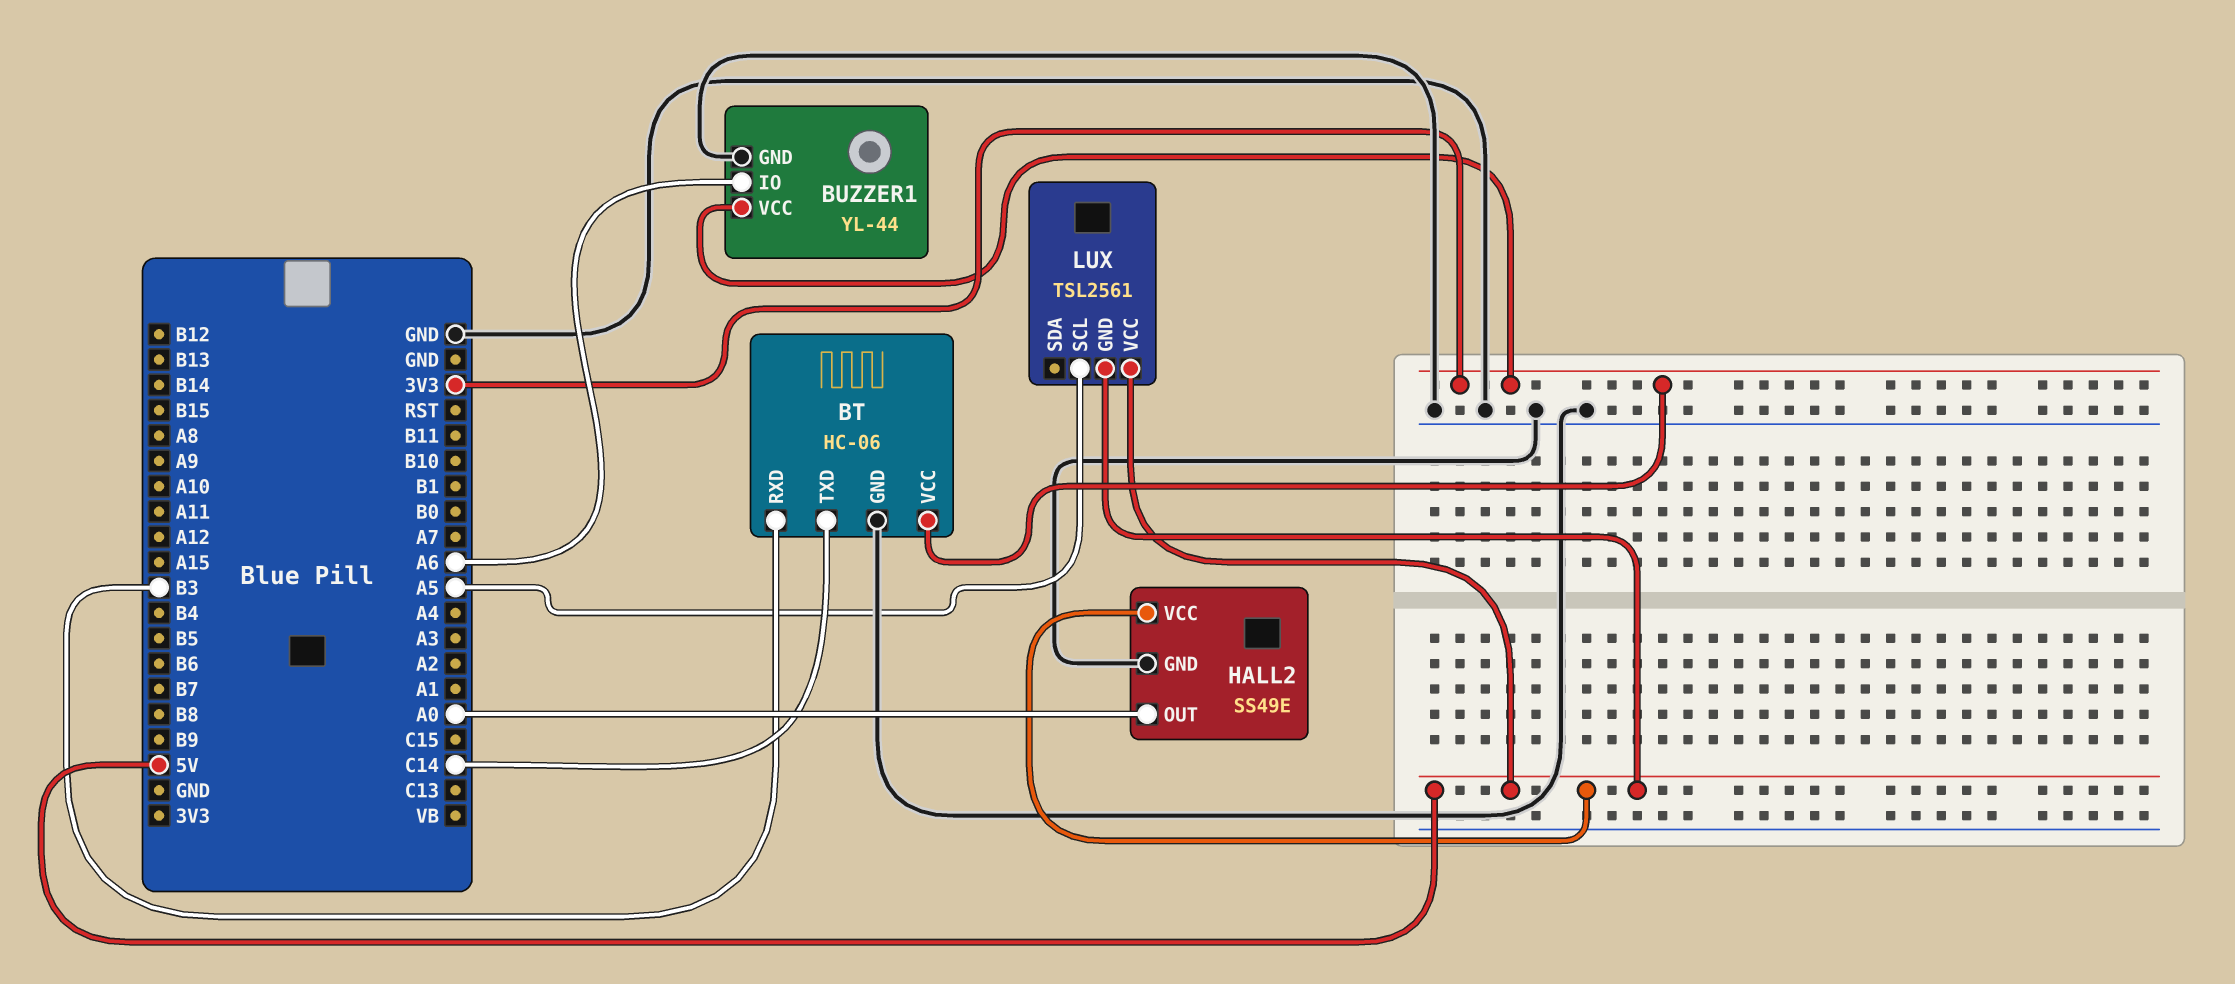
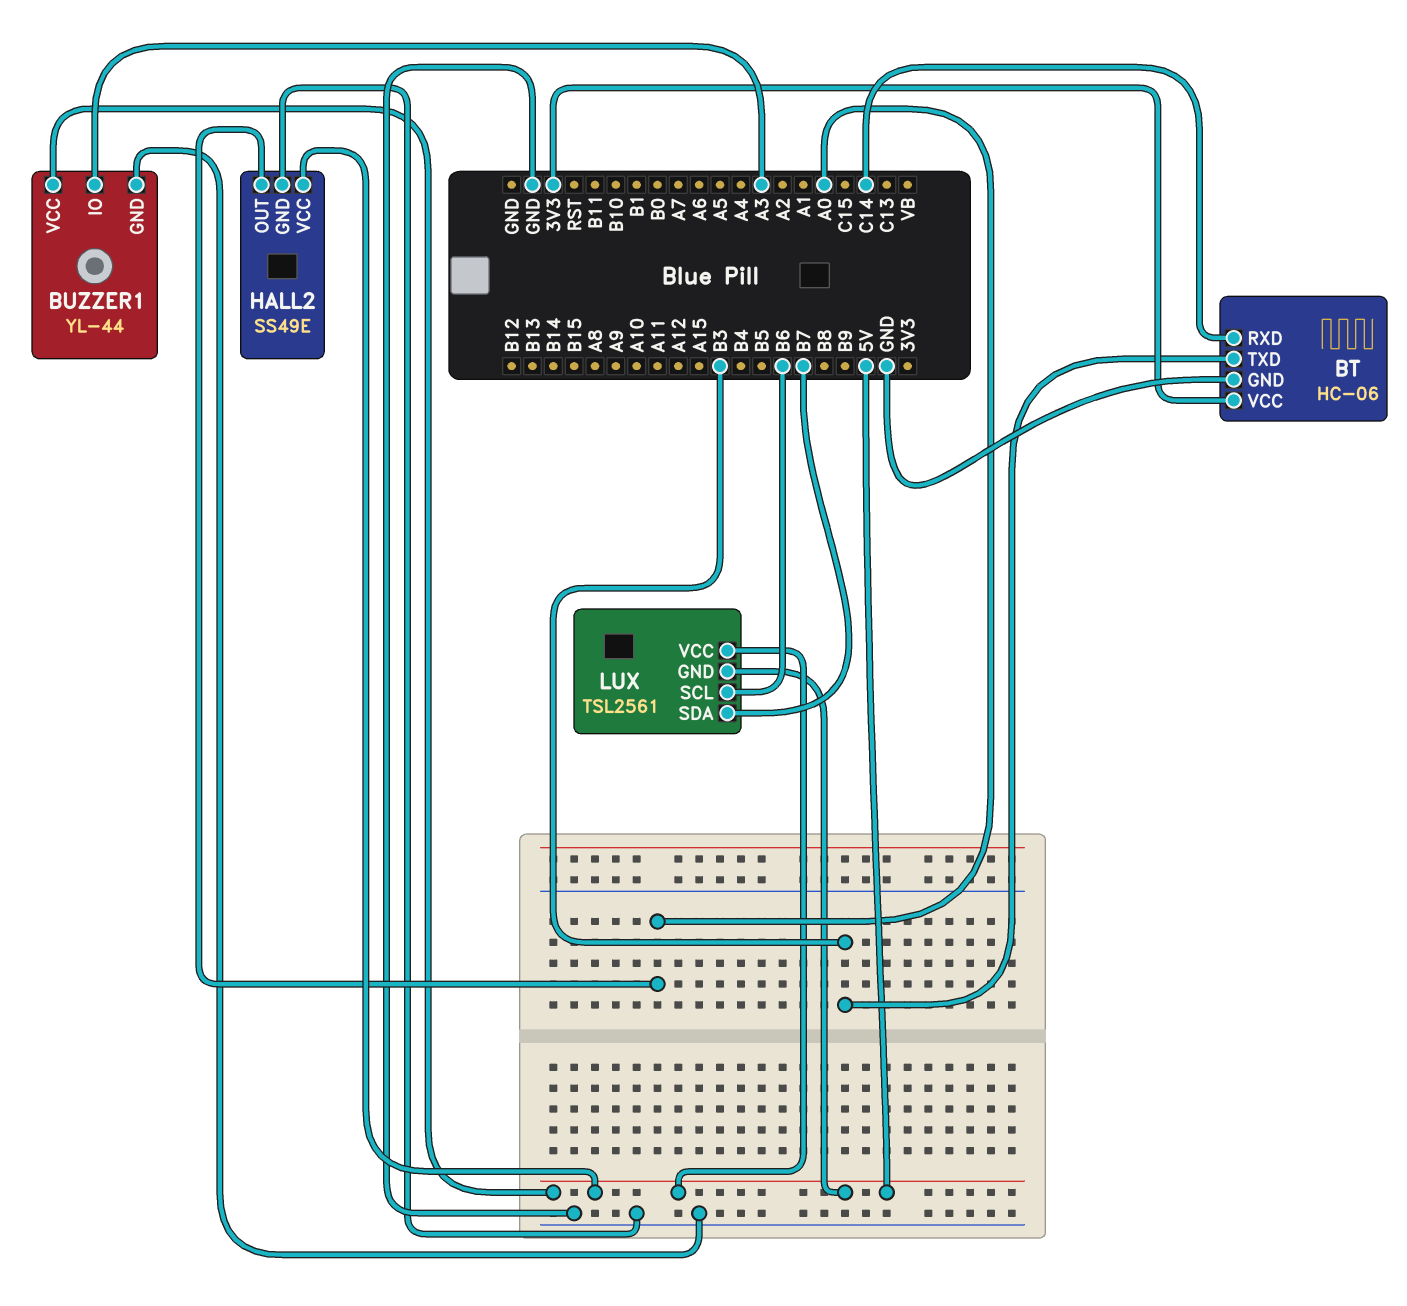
BT pin RXD: B3 -> C14
BT pin TXD: C14 -> B3
BUZZER1 pin IO: A6 -> A3
BUZZER1 pin VCC: 3V3 -> 5V
LUX pin SCL: A5 -> B6
LUX pin SDA: none -> B7

